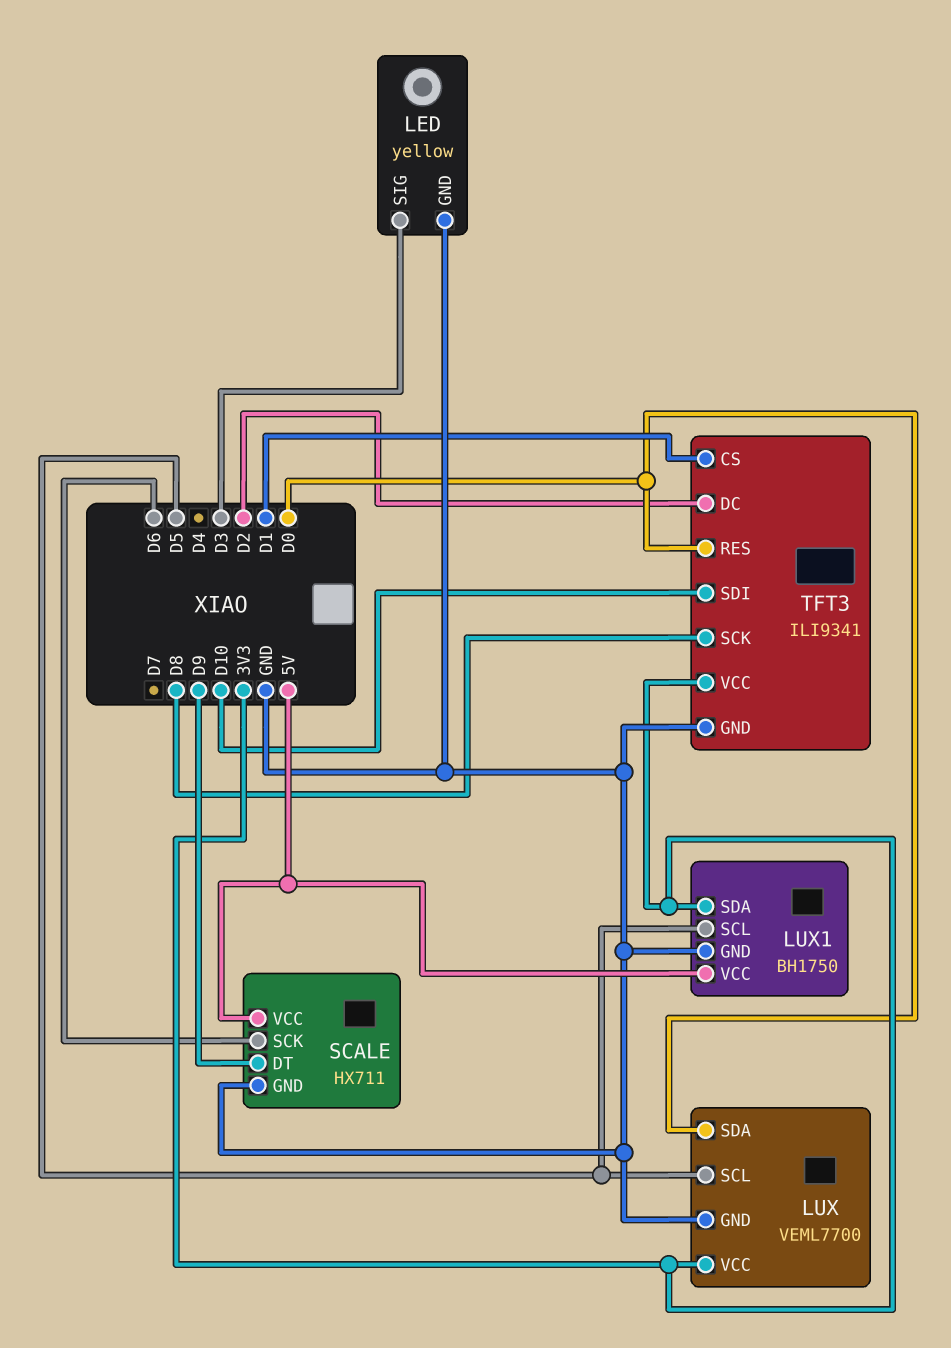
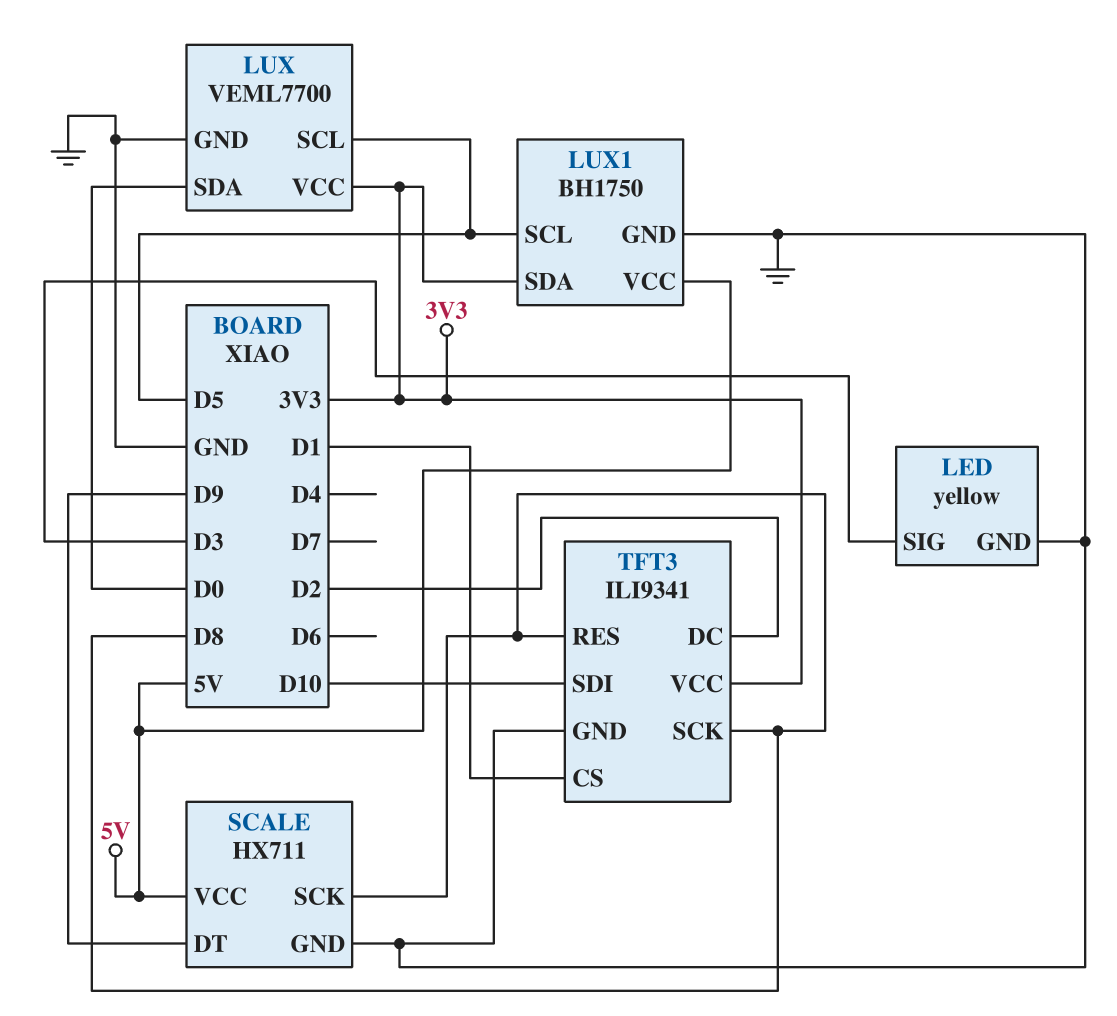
SCALE pin SCK: D6 -> D8
TFT3 pin RES: D0 -> D8

